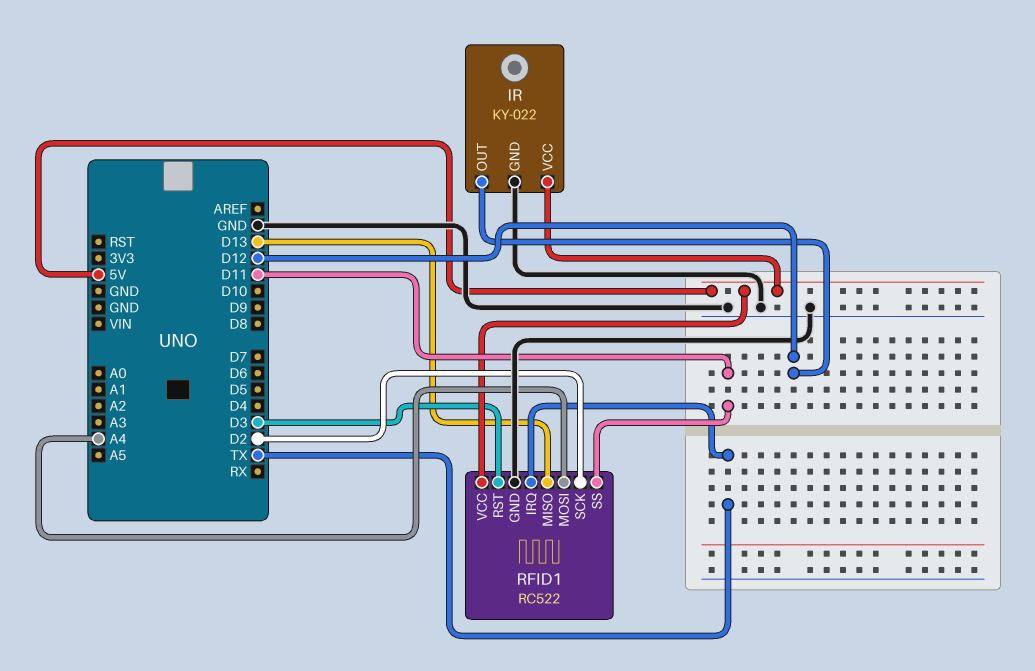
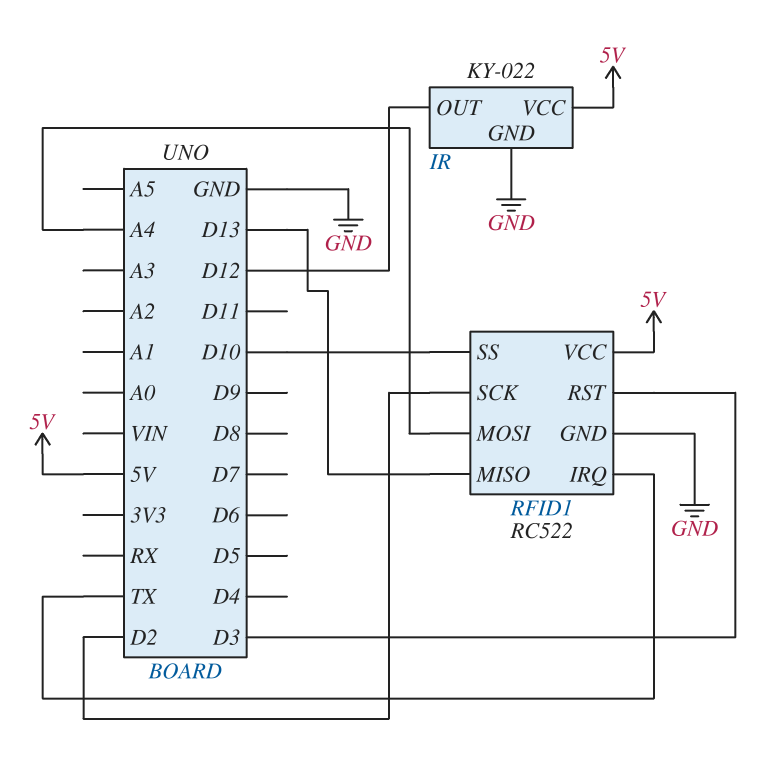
RFID1 pin SS: D11 -> D10

